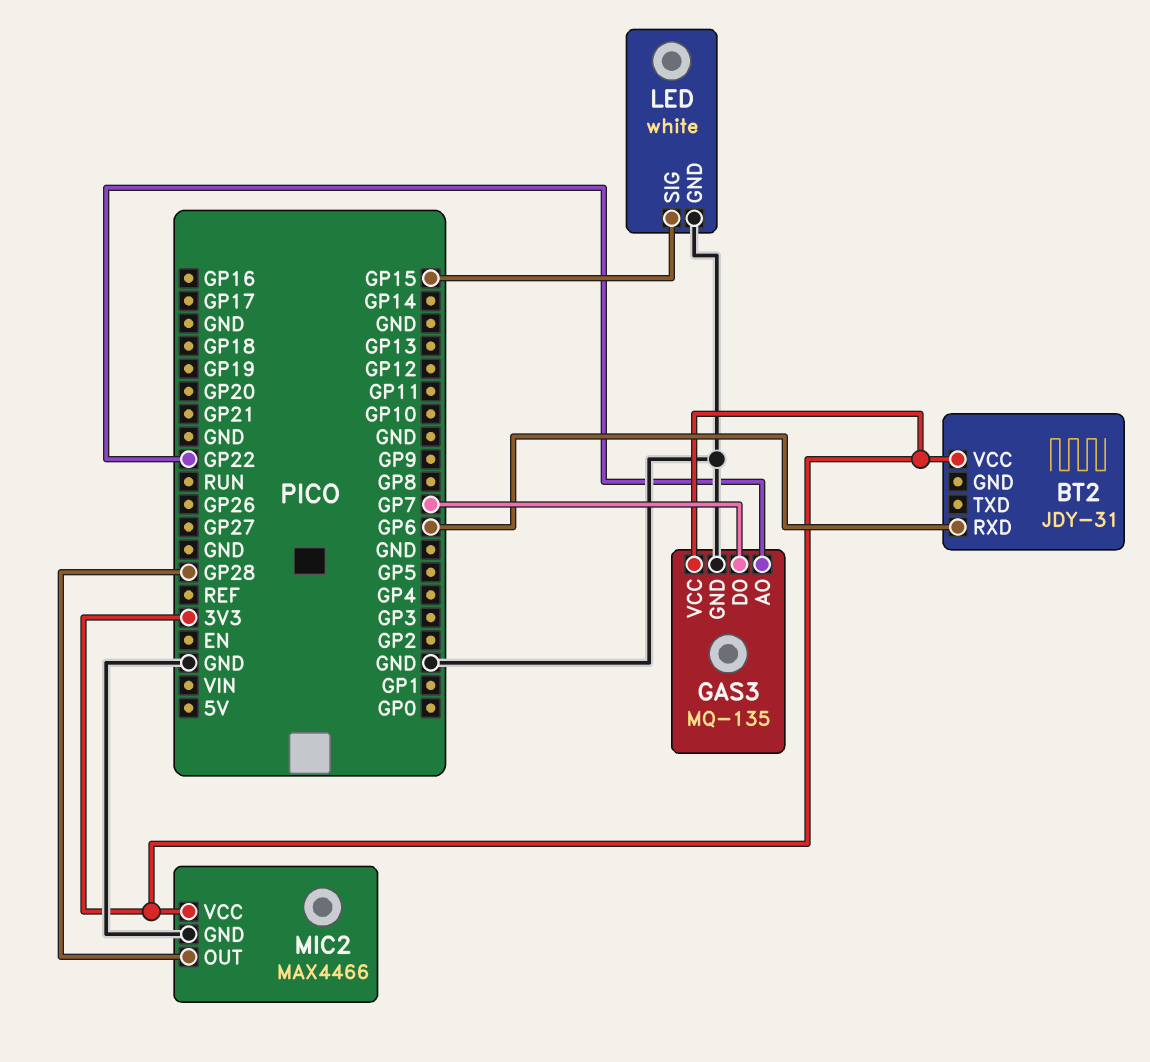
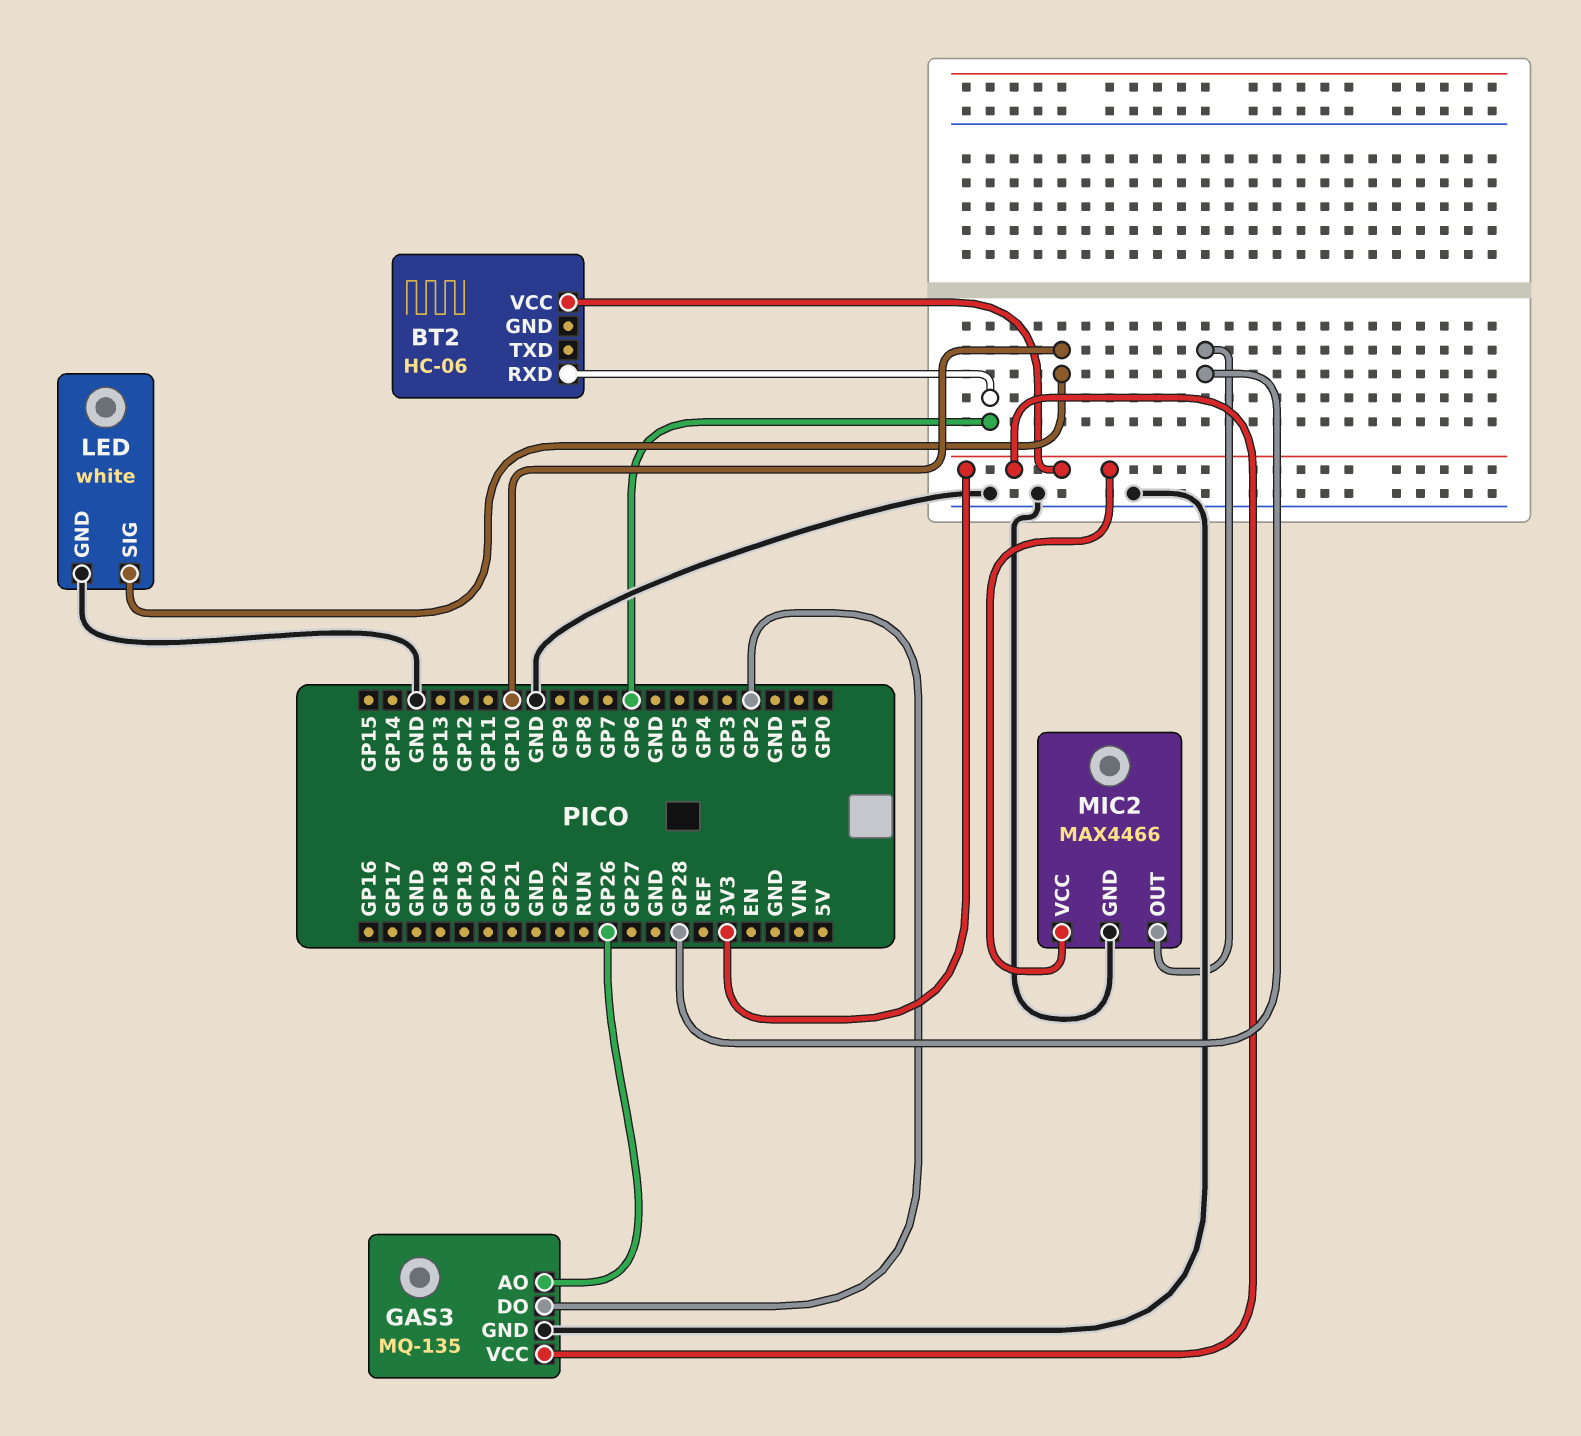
BT2: JDY-31 -> HC-06
GAS3 pin AO: GP22 -> GP26
GAS3 pin DO: GP7 -> GP2
LED pin SIG: GP15 -> GP10

